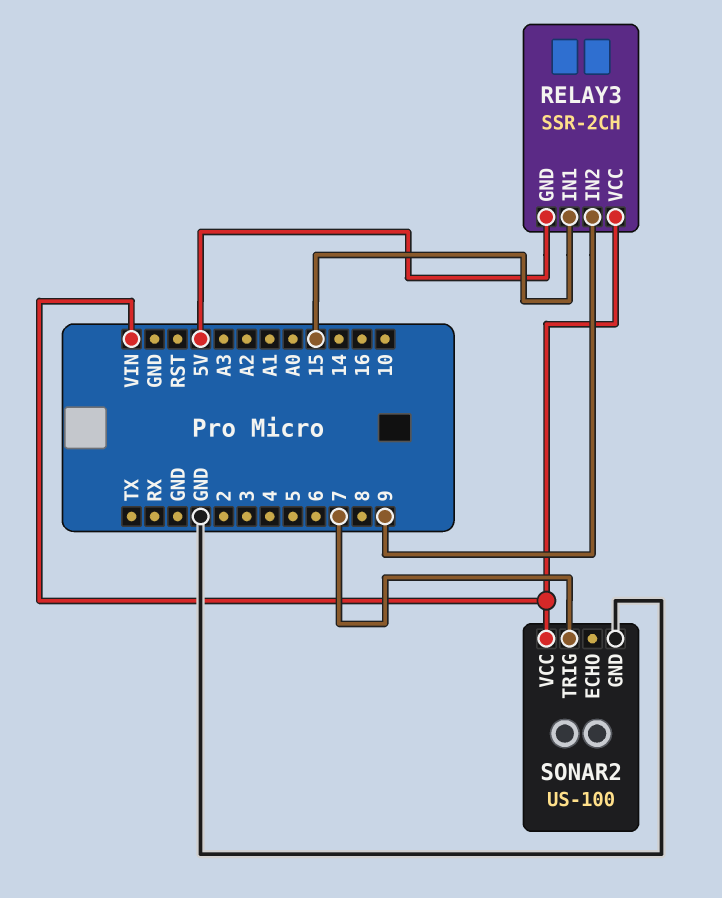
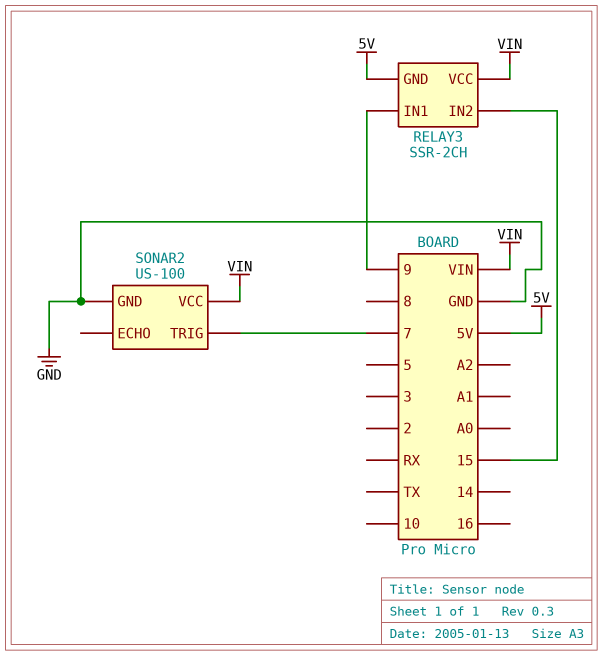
RELAY3 pin IN1: 15 -> 9
RELAY3 pin IN2: 9 -> 15

